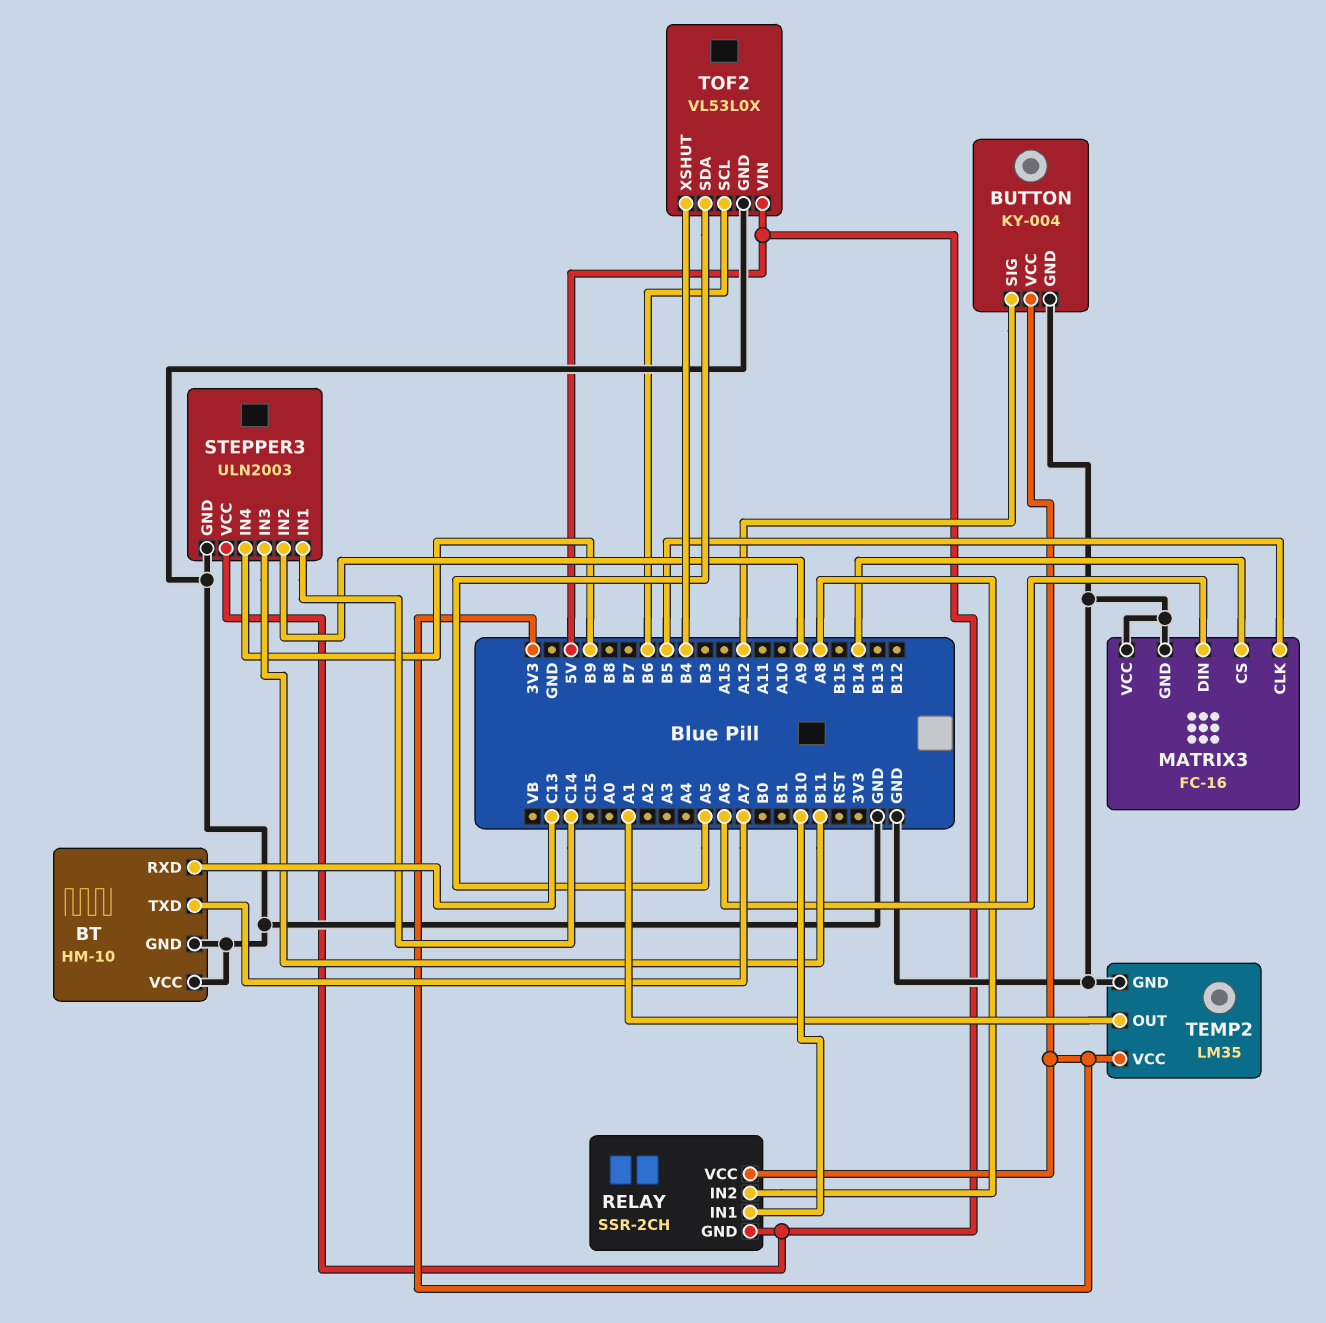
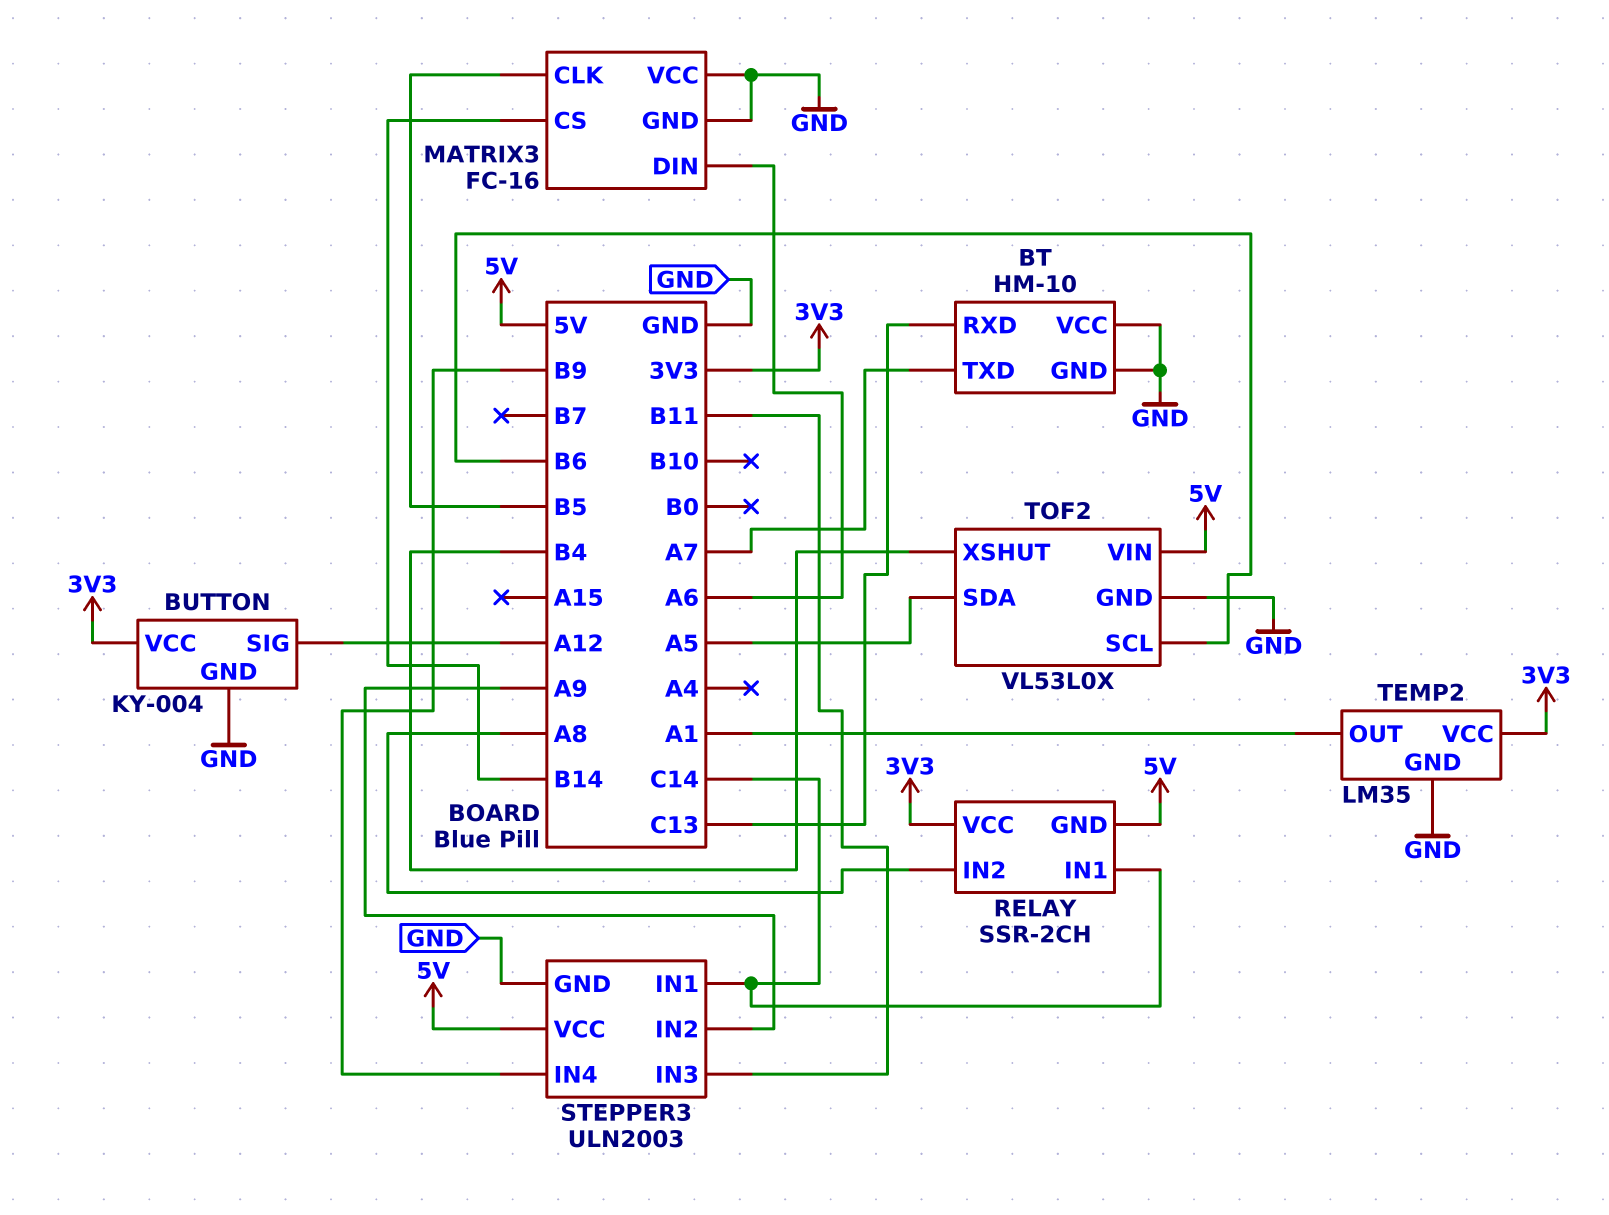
RELAY pin IN1: B10 -> C14

